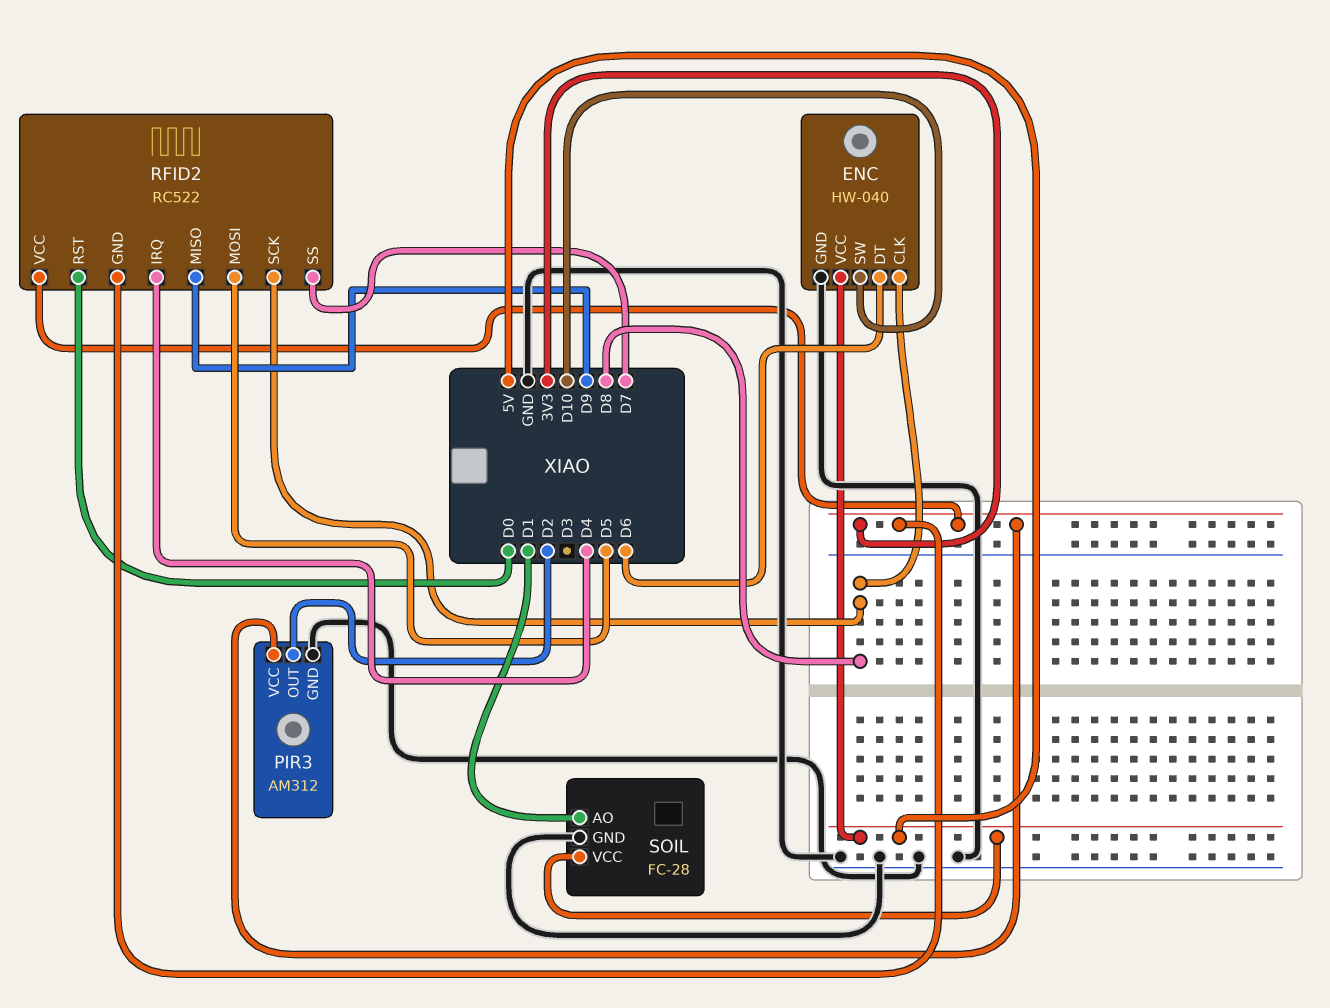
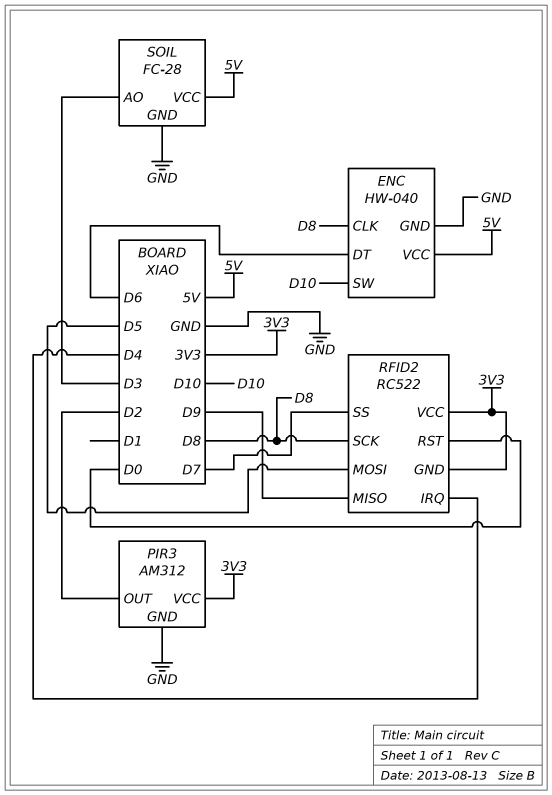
SOIL pin AO: D1 -> D3

